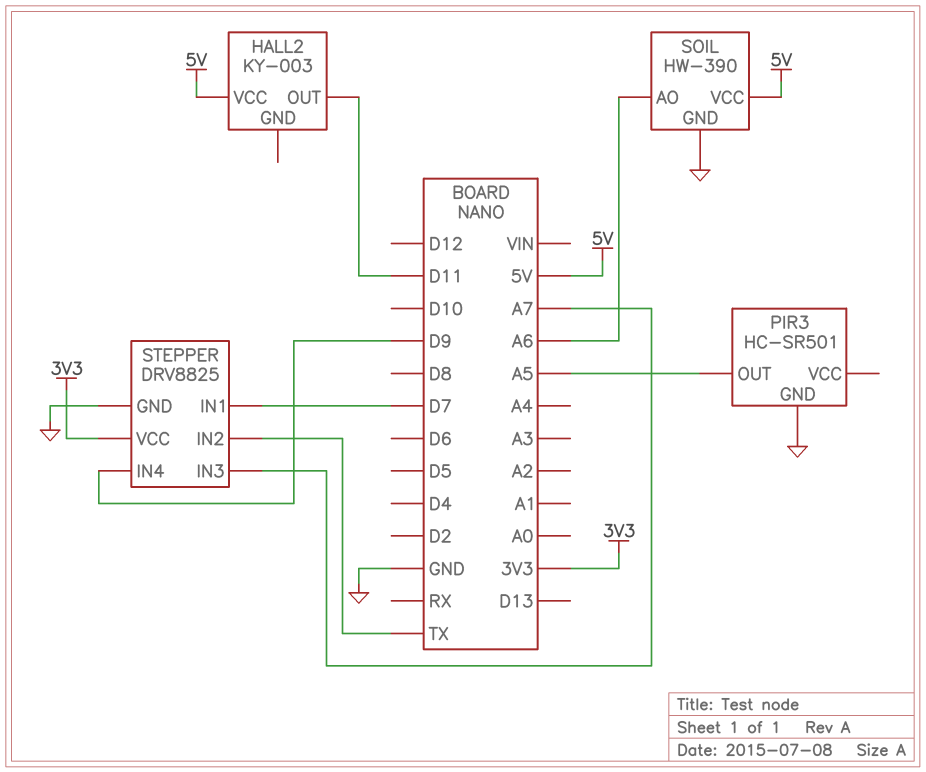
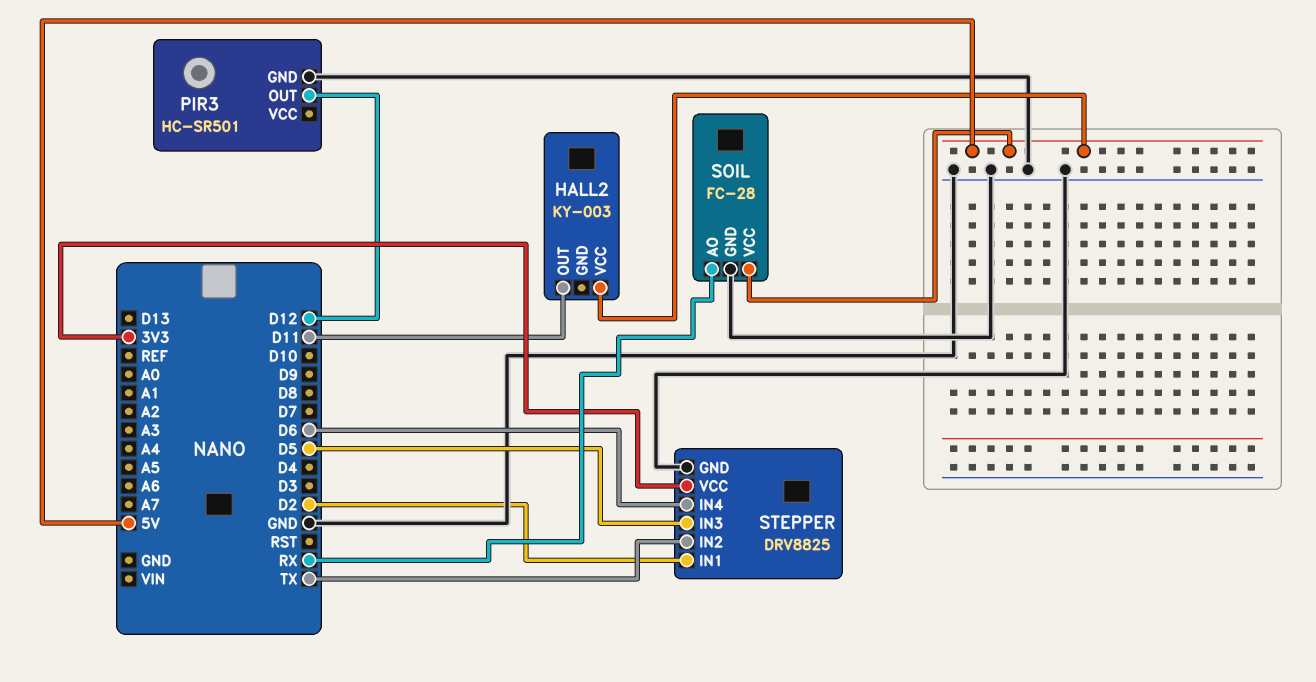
PIR3 pin OUT: A5 -> D12
SOIL: HW-390 -> FC-28
SOIL pin AO: A6 -> RX
STEPPER pin IN1: D7 -> D2
STEPPER pin IN3: A7 -> D5
STEPPER pin IN4: D9 -> D6

